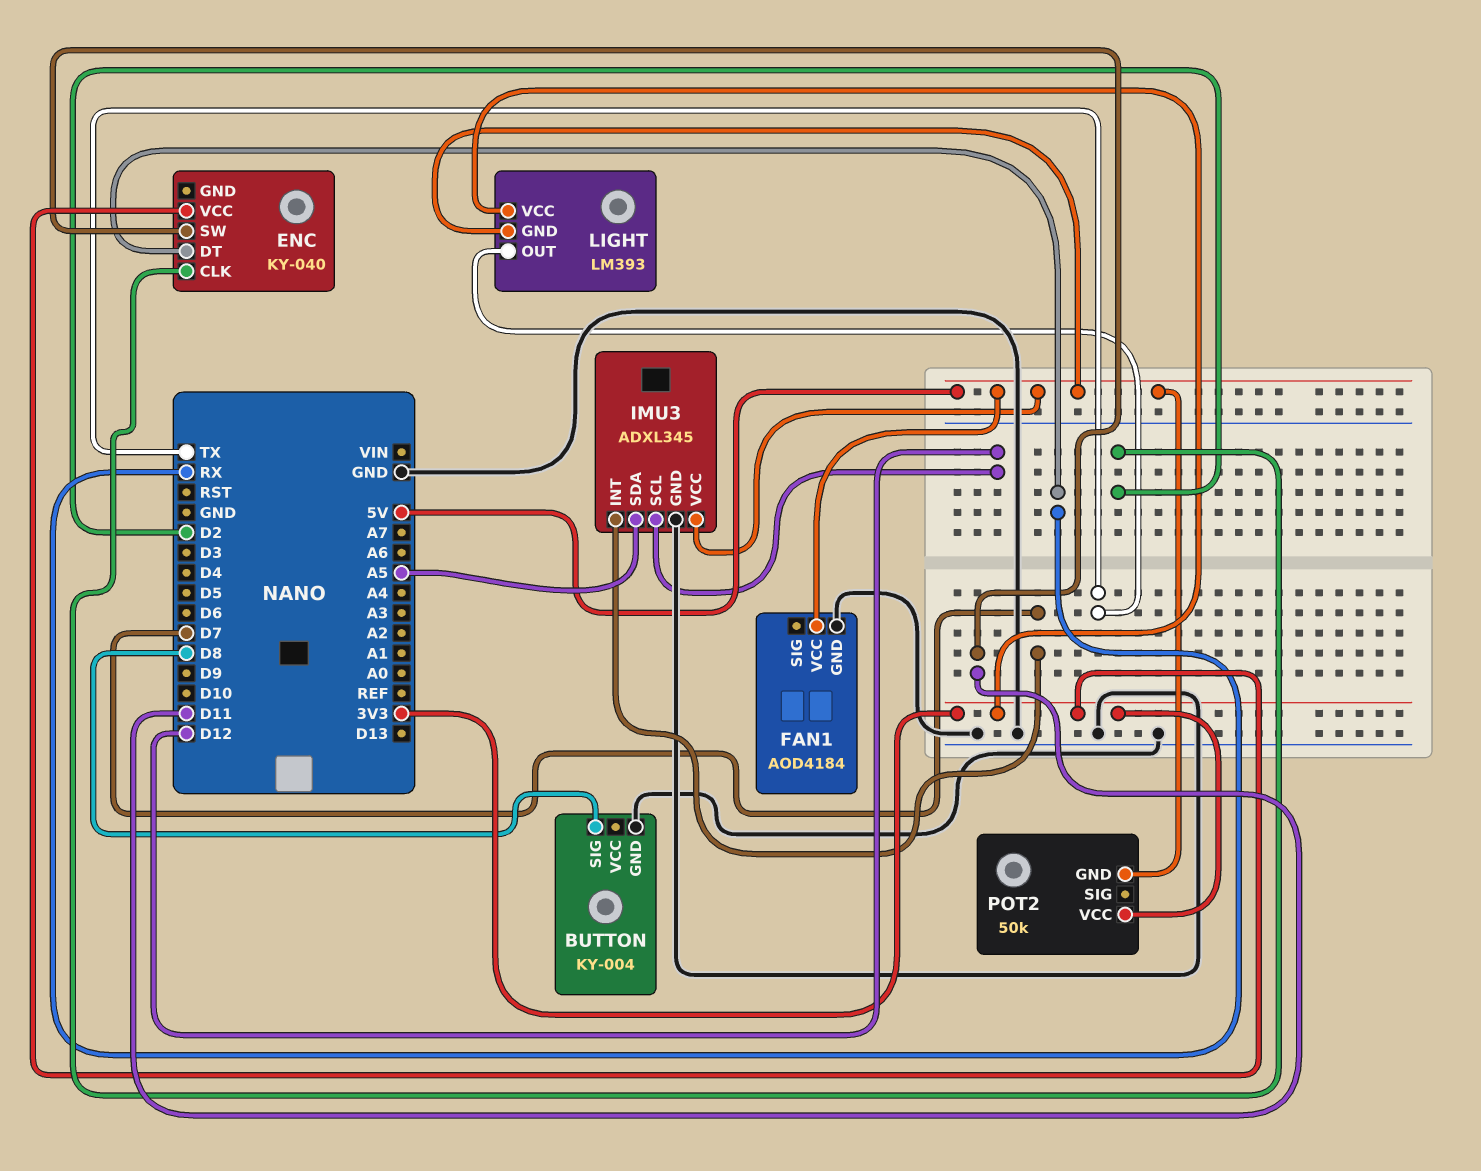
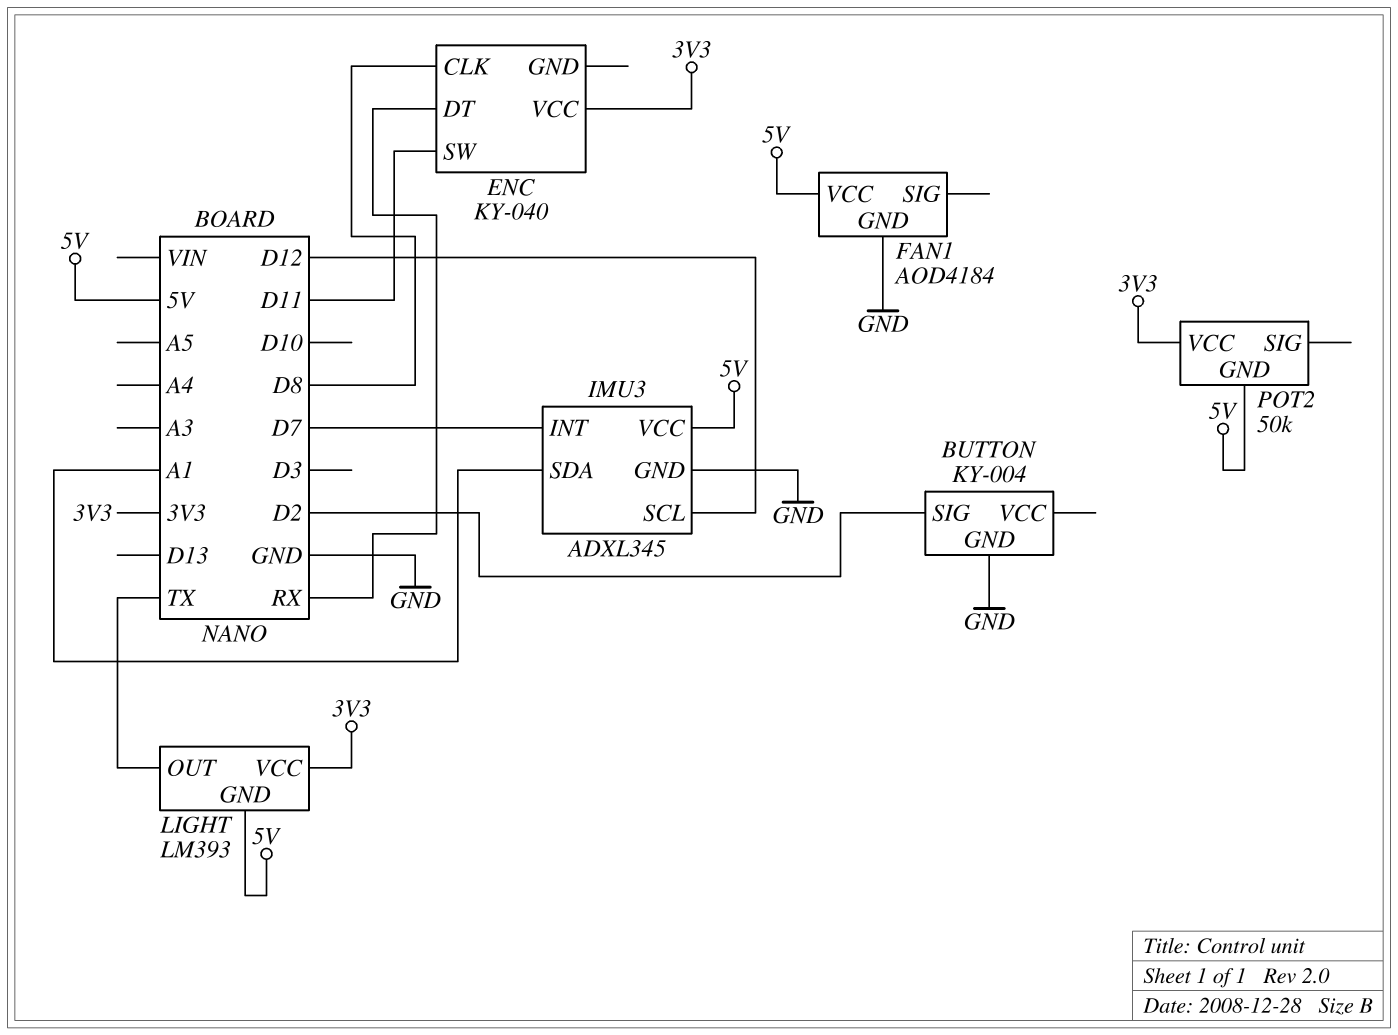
BUTTON pin SIG: D8 -> D2
ENC pin CLK: D2 -> D8
IMU3 pin SDA: A5 -> A1

